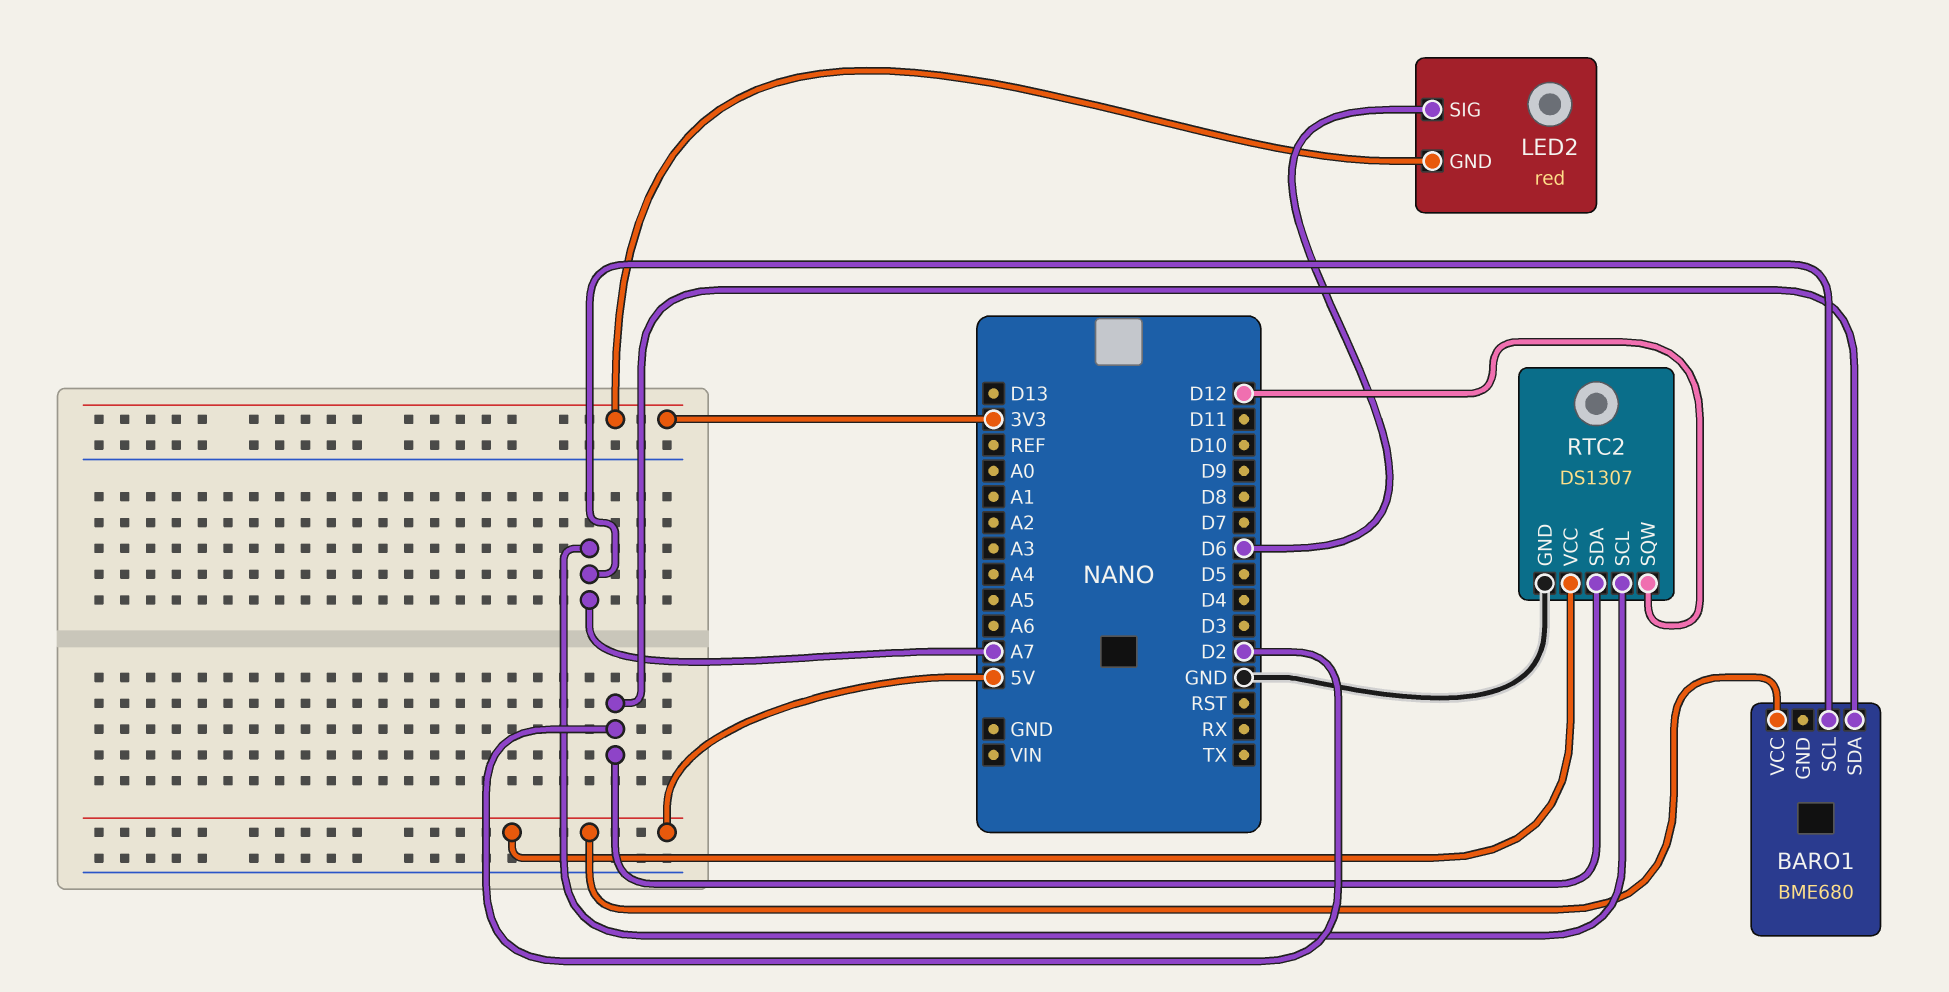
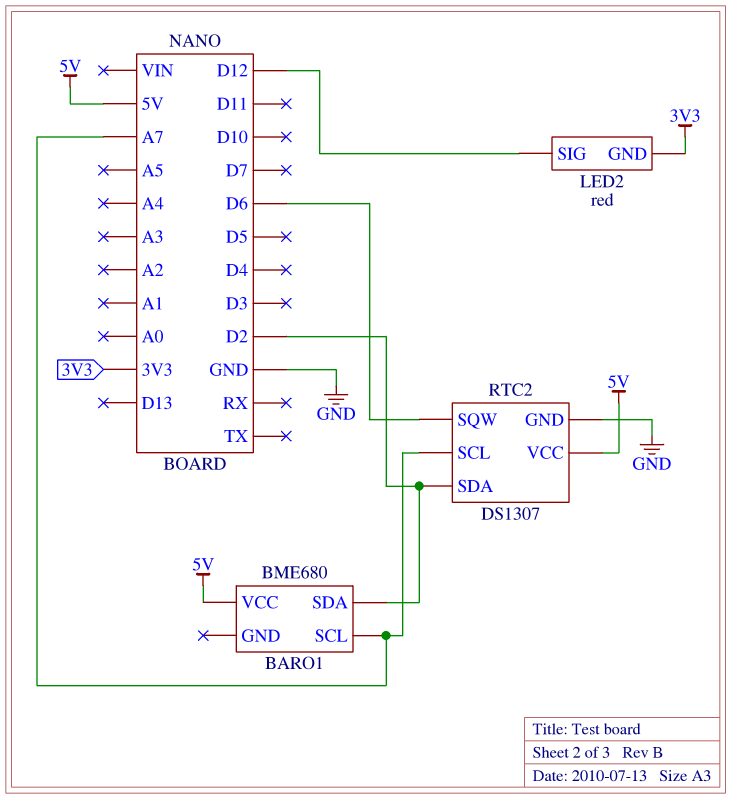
LED2 pin SIG: D6 -> D12
RTC2 pin SQW: D12 -> D6

